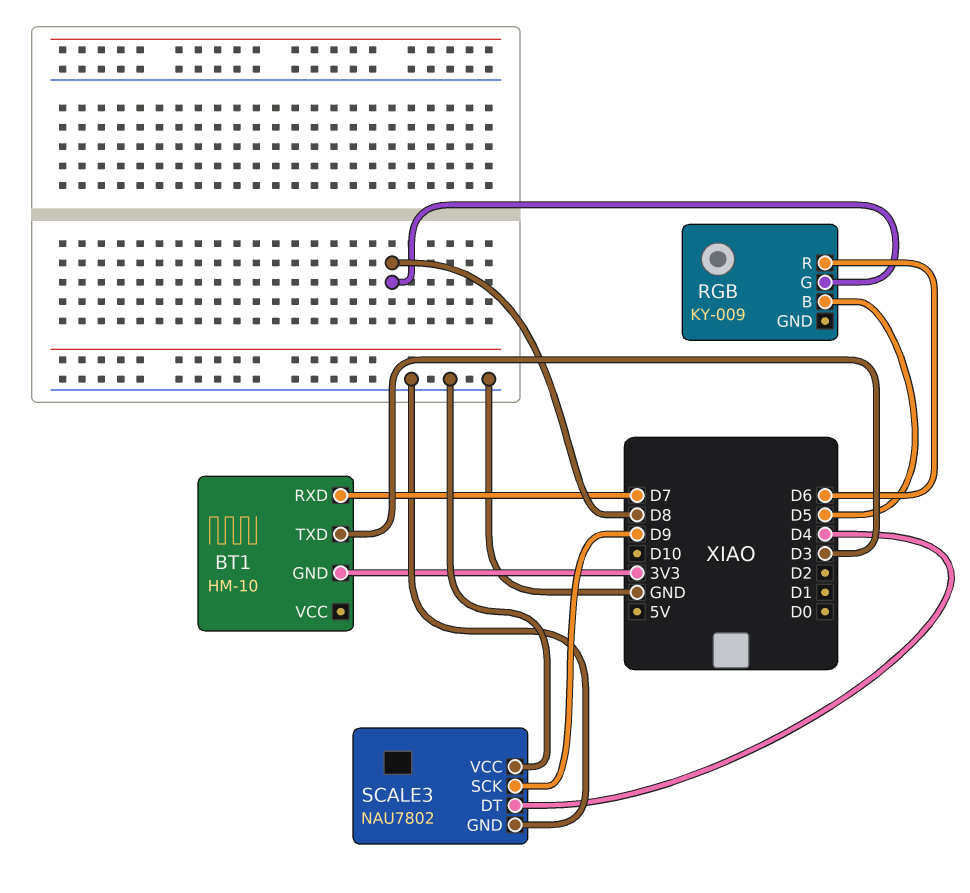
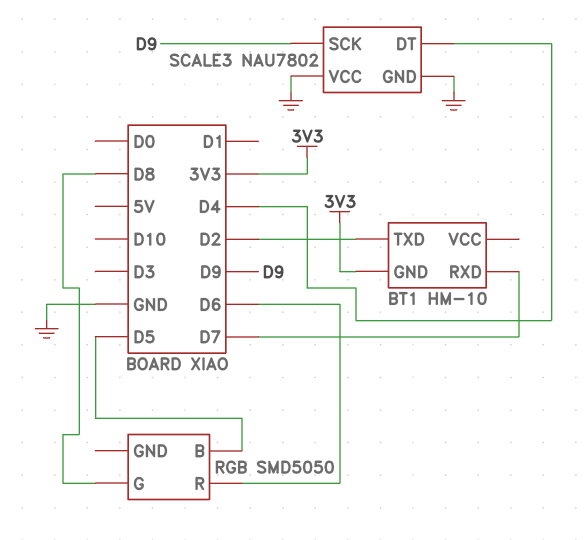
BT1 pin TXD: D3 -> D2
RGB: KY-009 -> SMD5050

